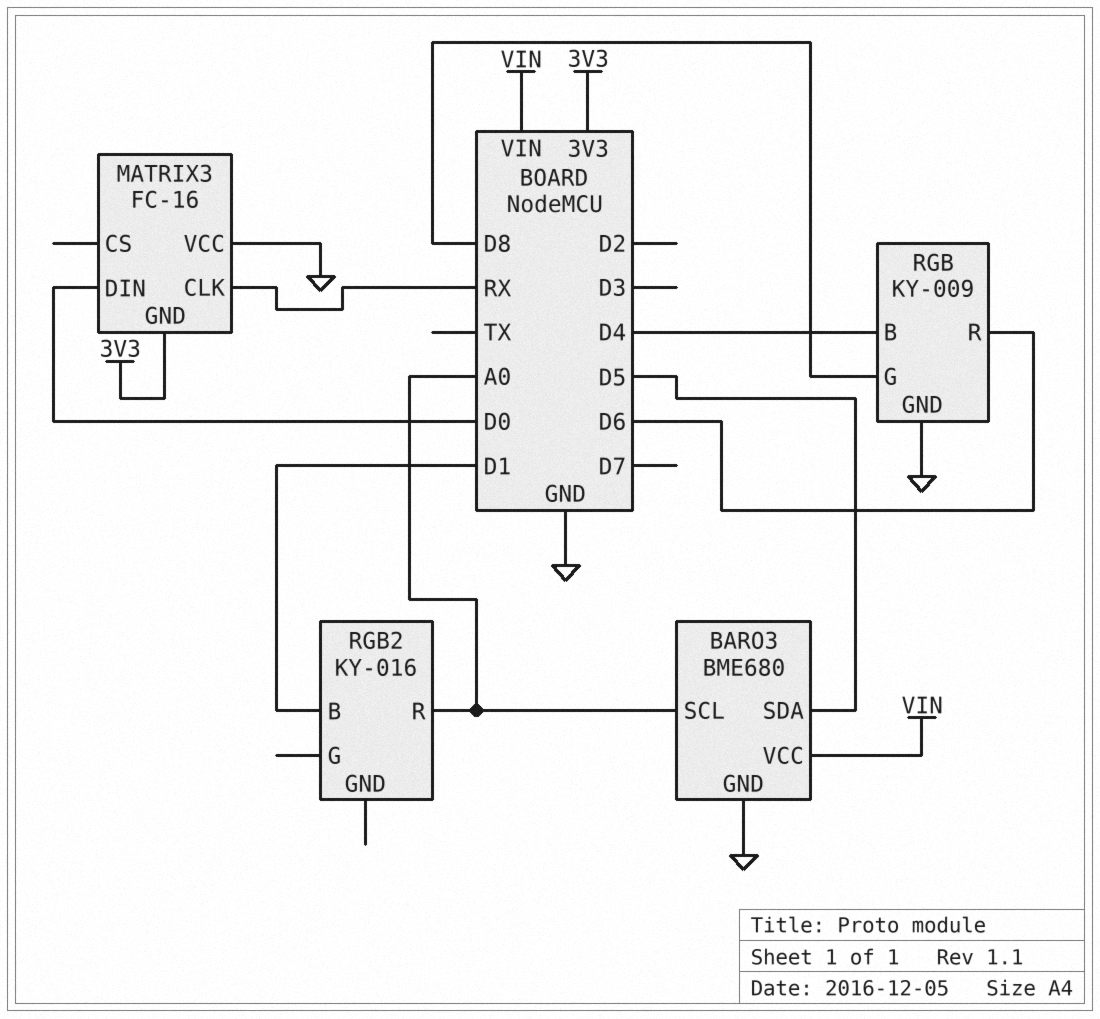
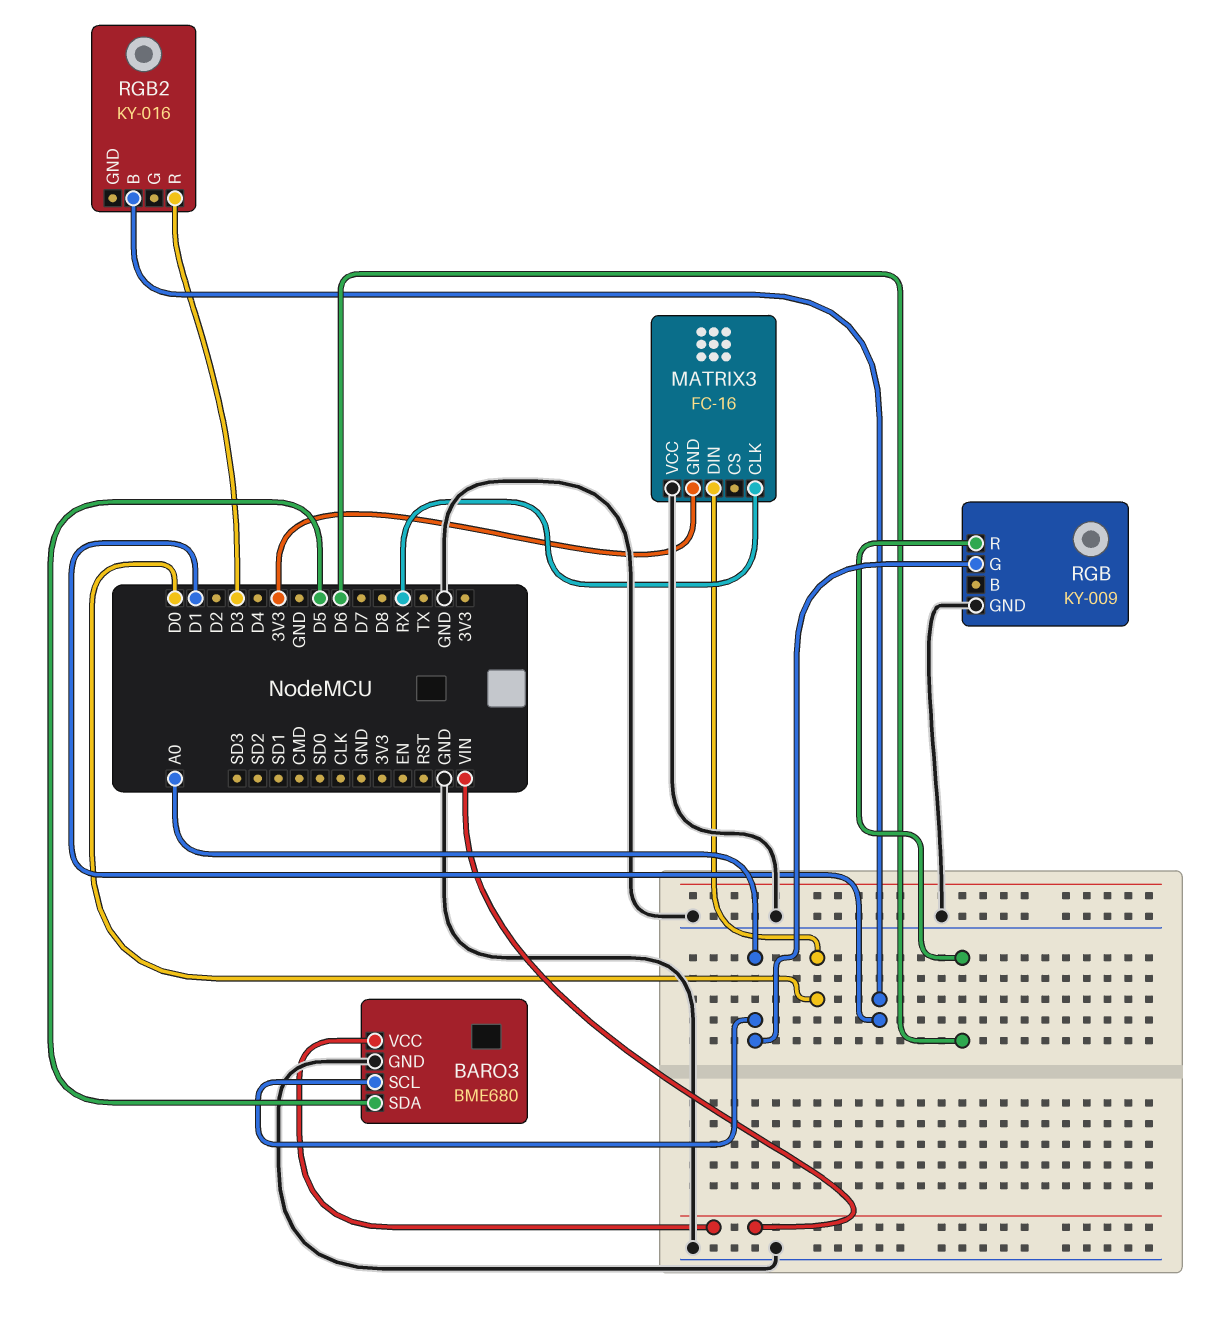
RGB pin B: D4 -> none
RGB pin G: D8 -> A0
RGB2 pin R: A0 -> D3

